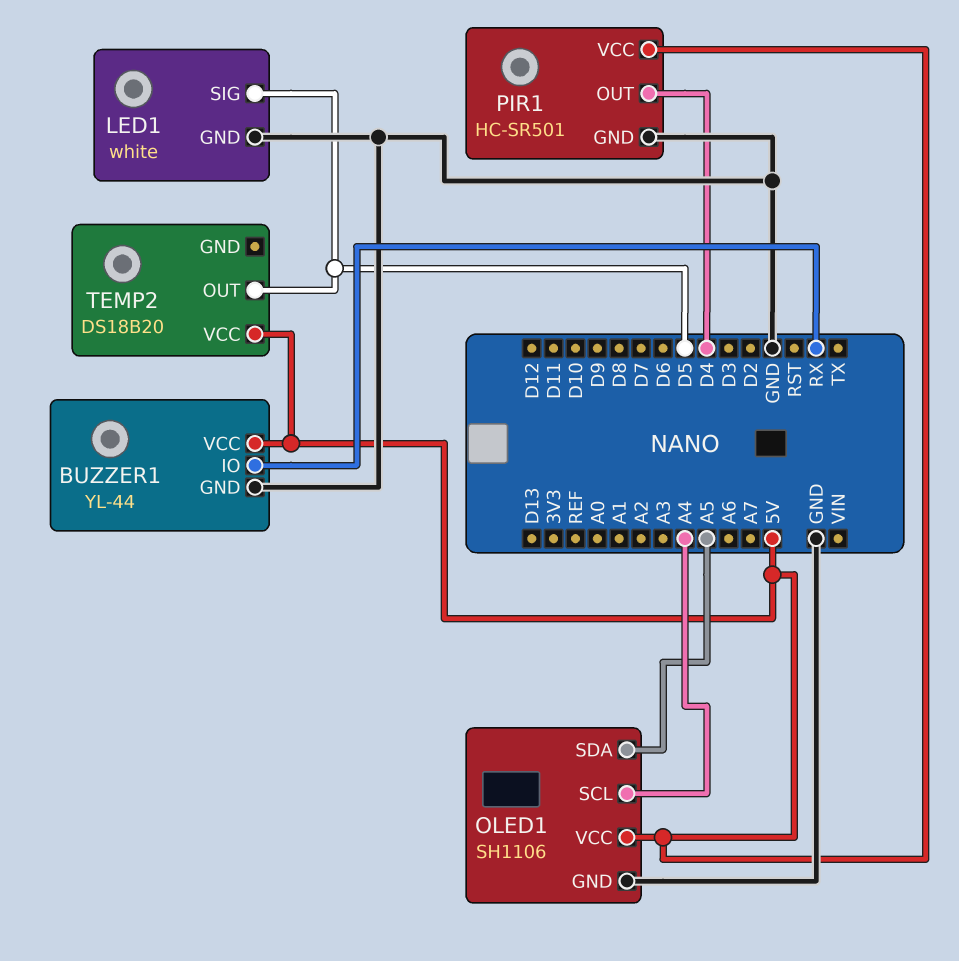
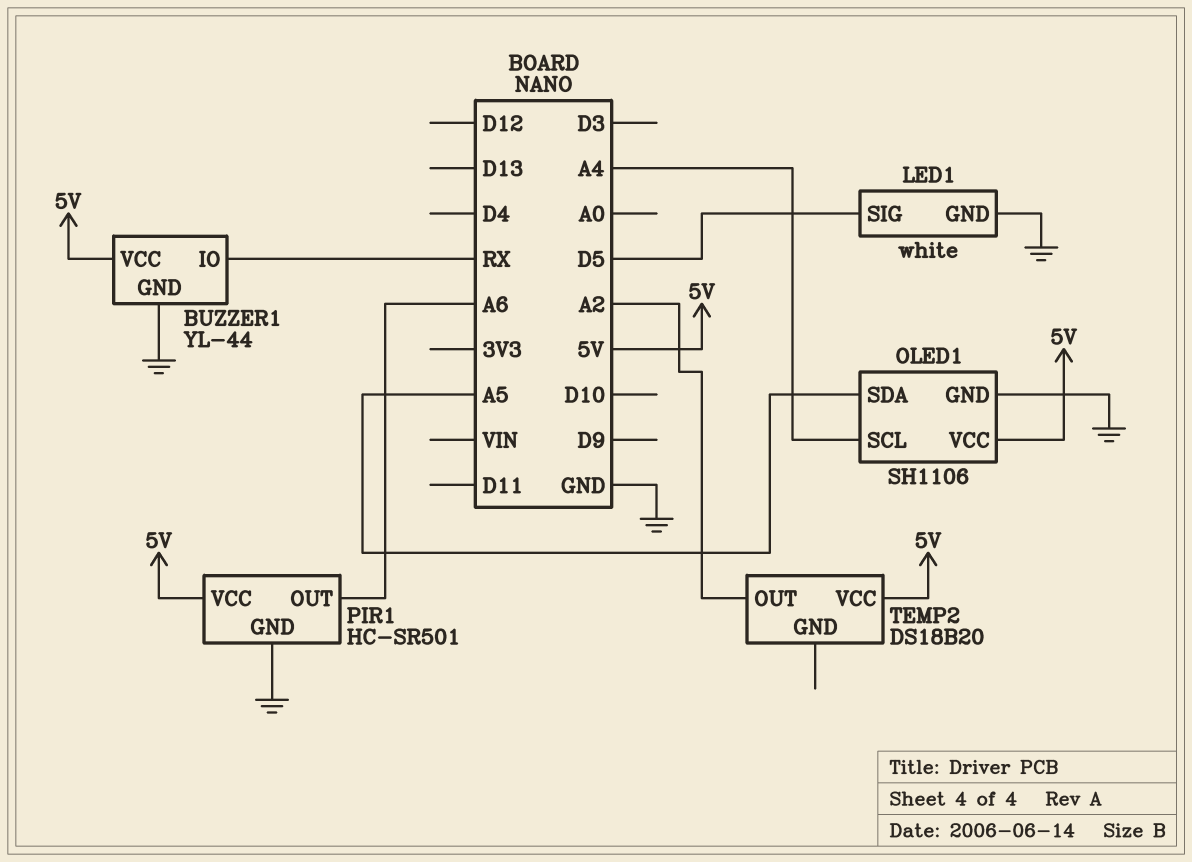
PIR1 pin OUT: D4 -> A6
TEMP2 pin OUT: D5 -> A2

